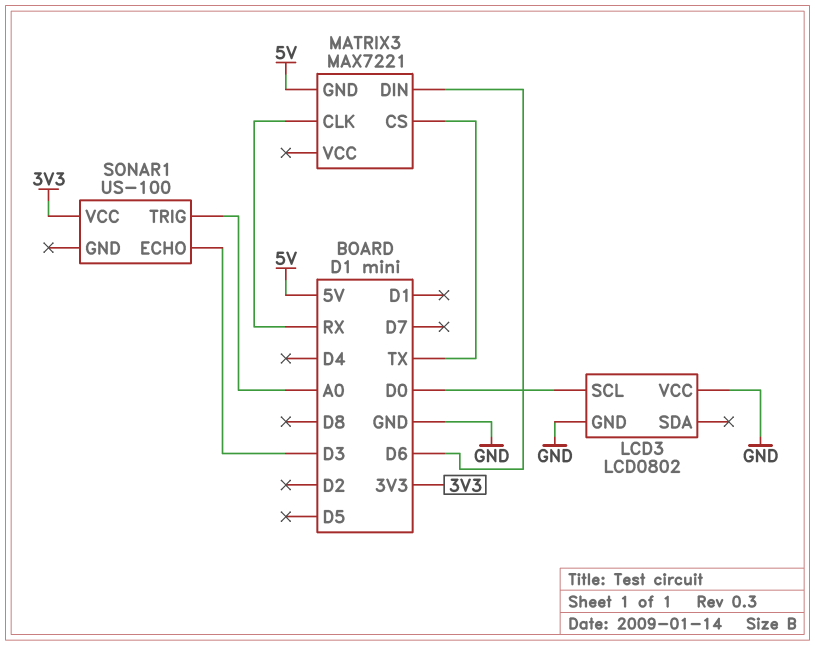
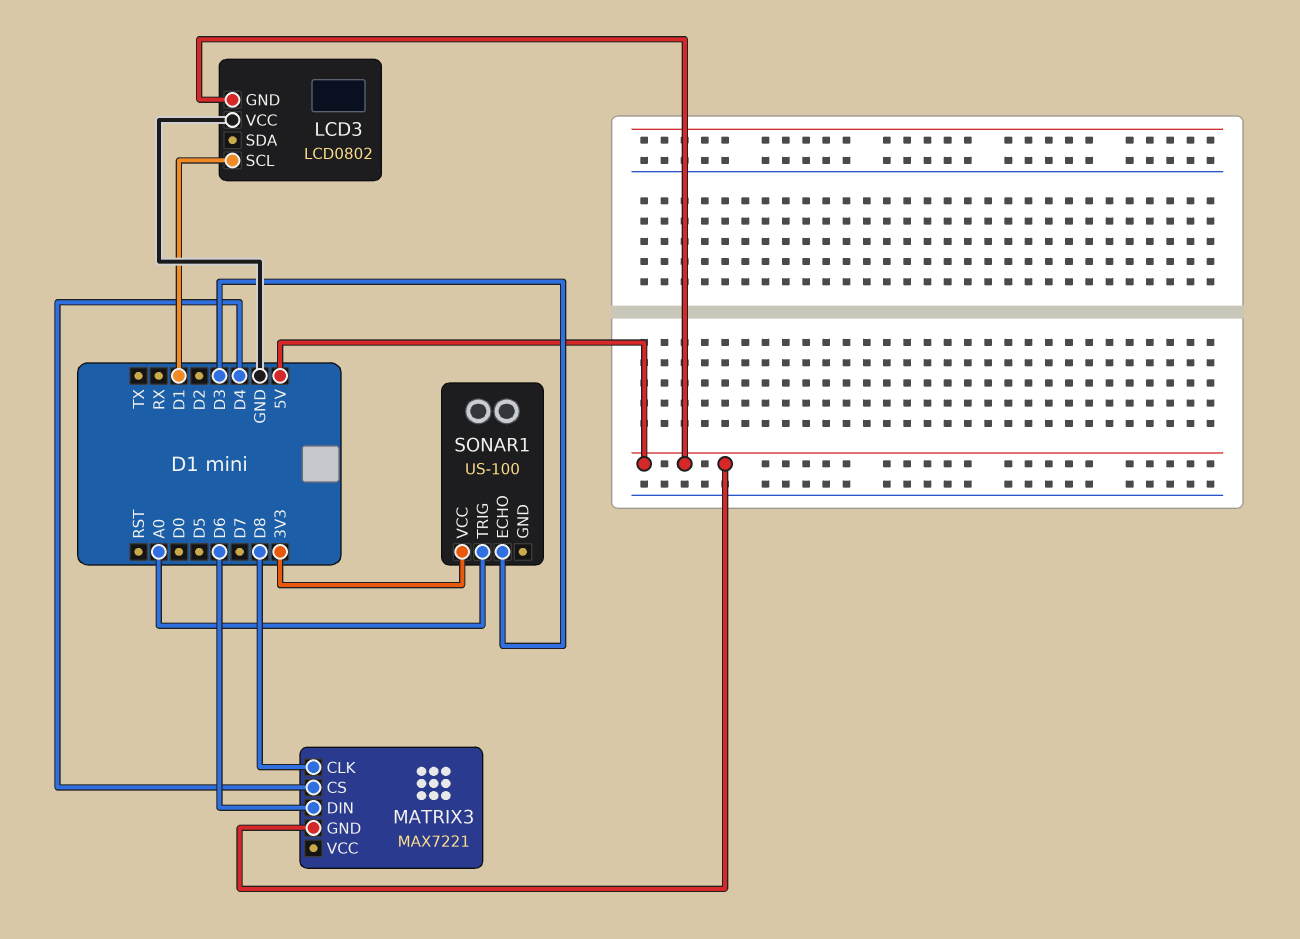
LCD3 pin GND: GND -> 5V
LCD3 pin SCL: D0 -> D1
MATRIX3 pin CLK: RX -> D8
MATRIX3 pin CS: TX -> D4

